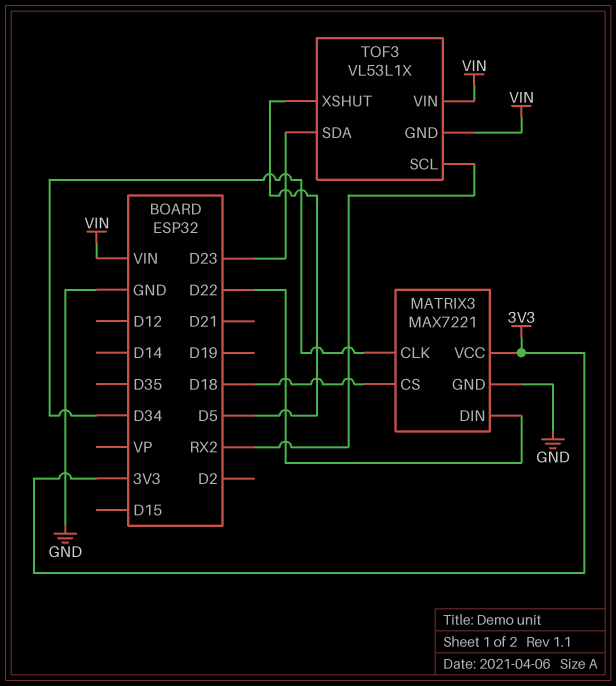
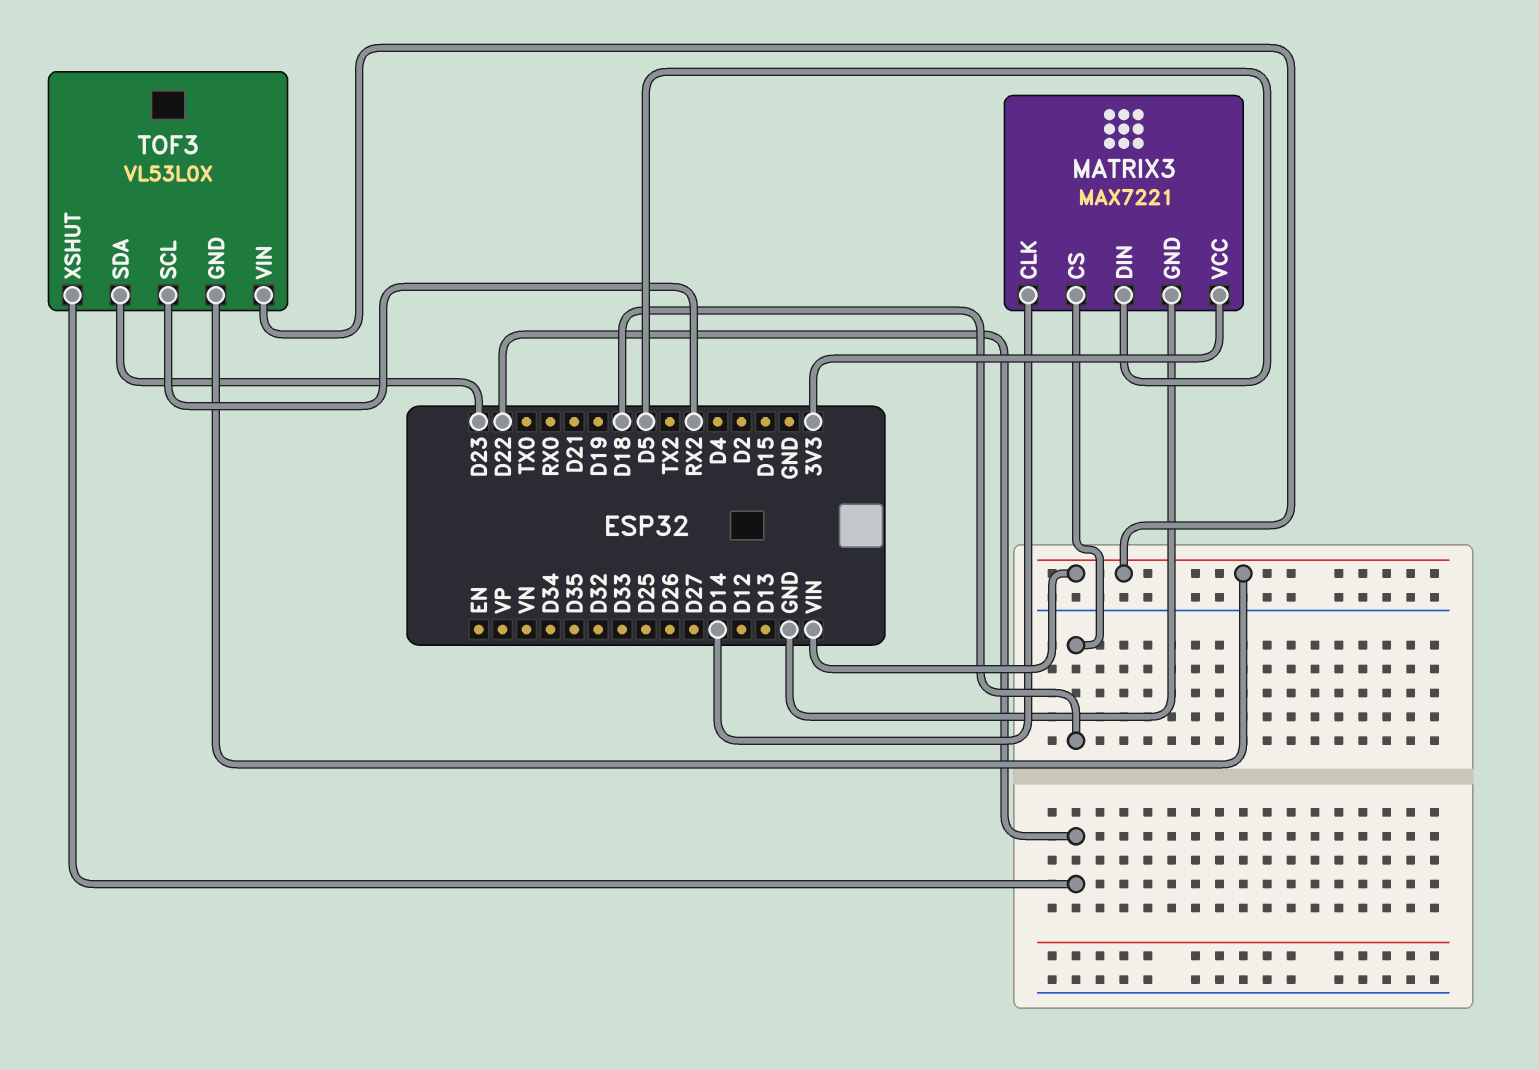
MATRIX3 pin CLK: D34 -> D14
MATRIX3 pin DIN: D22 -> D5
TOF3: VL53L1X -> VL53L0X
TOF3 pin XSHUT: D5 -> D22

